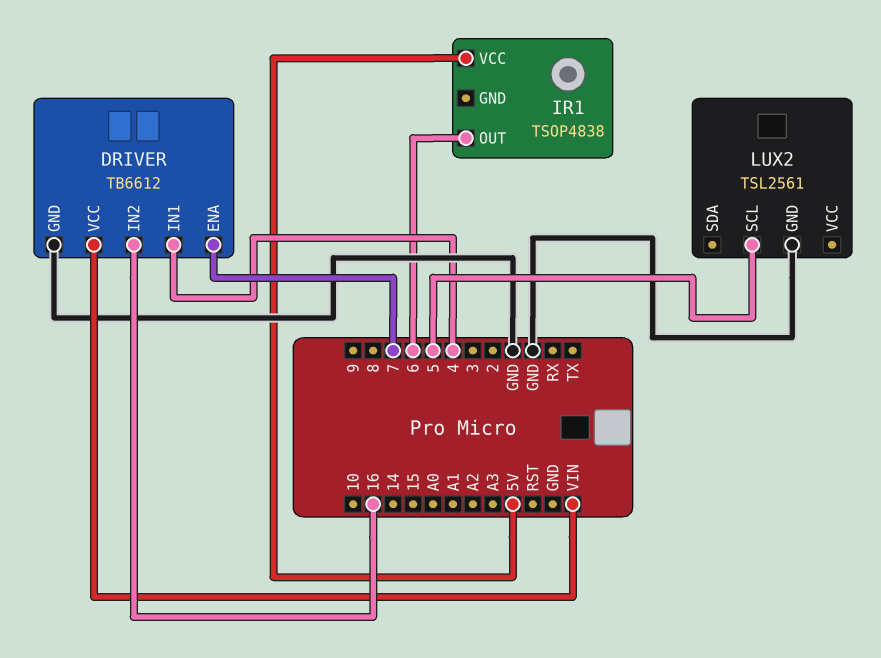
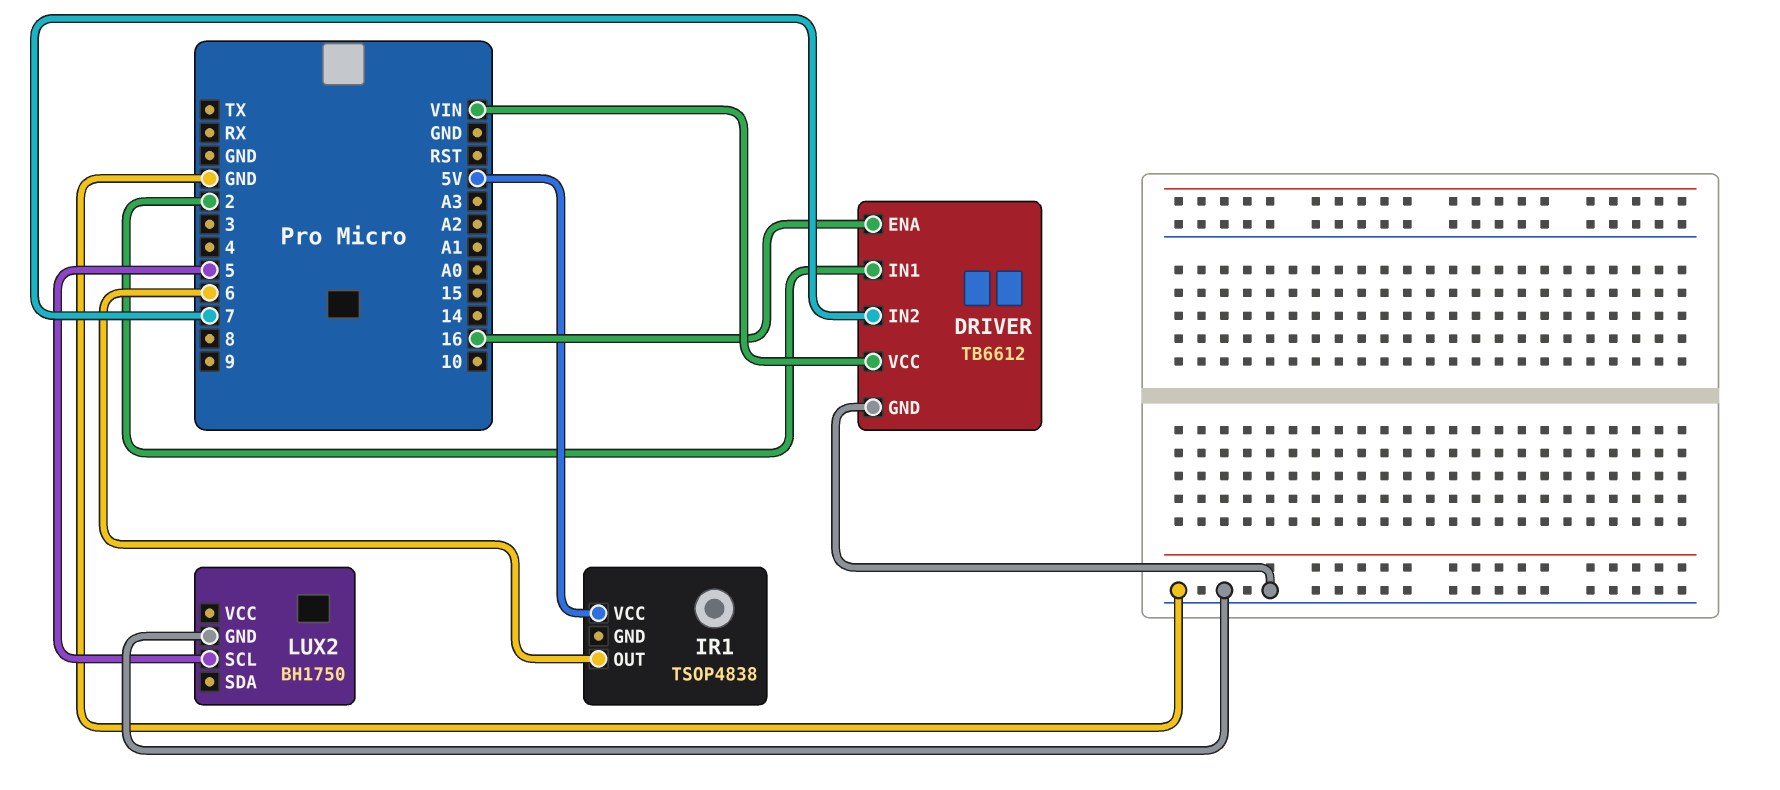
DRIVER pin ENA: 7 -> 16
DRIVER pin IN1: 4 -> 2
DRIVER pin IN2: 16 -> 7
LUX2: TSL2561 -> BH1750

